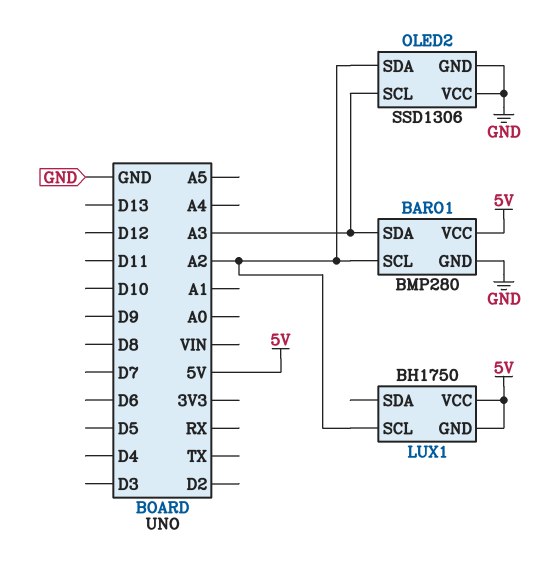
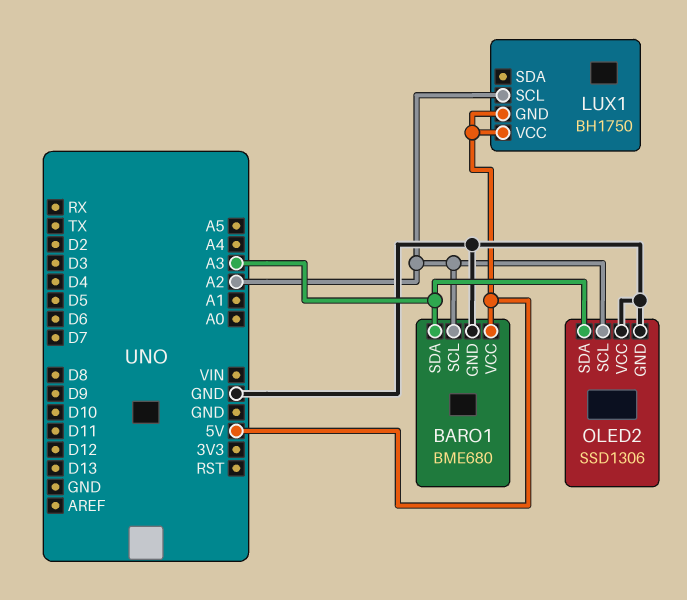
BARO1: BMP280 -> BME680
OLED2 pin SCL: A3 -> A2
OLED2 pin SDA: A2 -> A3

